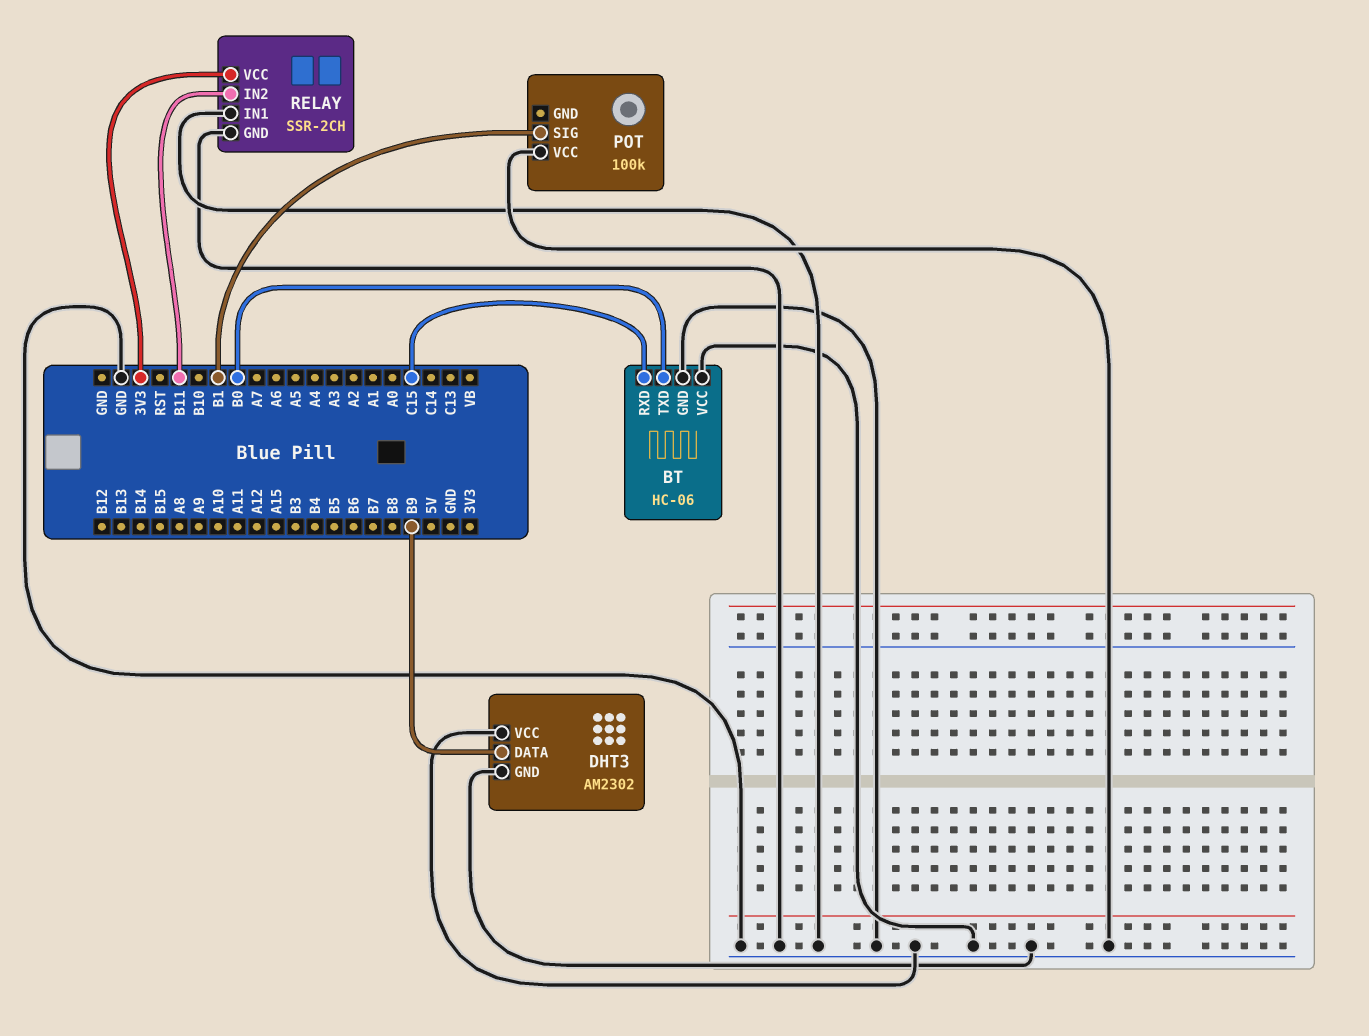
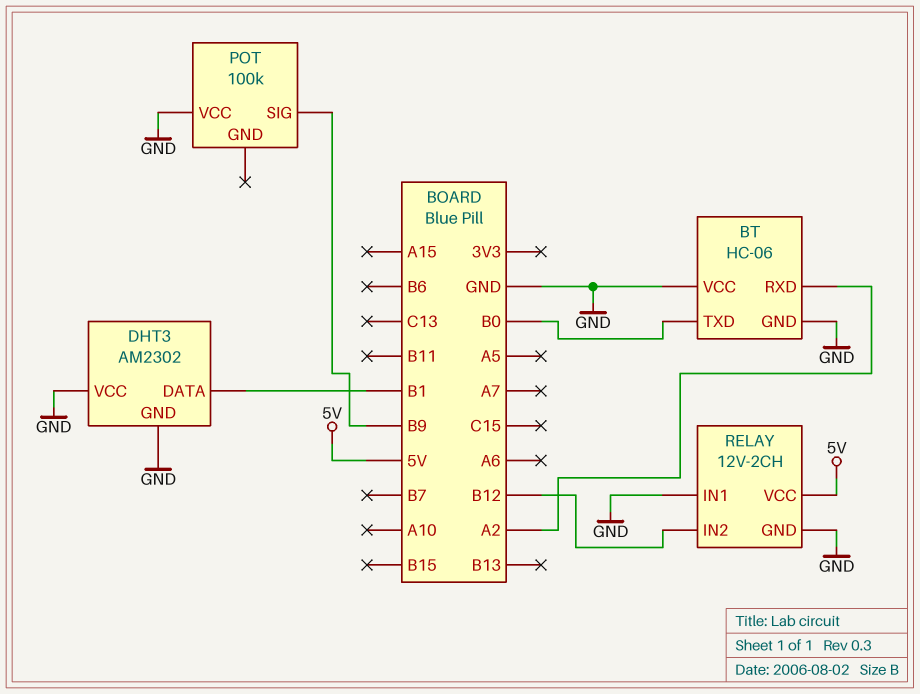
BT pin RXD: C15 -> A2
DHT3 pin DATA: B9 -> B1
POT pin SIG: B1 -> B9
RELAY: SSR-2CH -> 12V-2CH
RELAY pin IN2: B11 -> B12
RELAY pin VCC: 3V3 -> 5V

